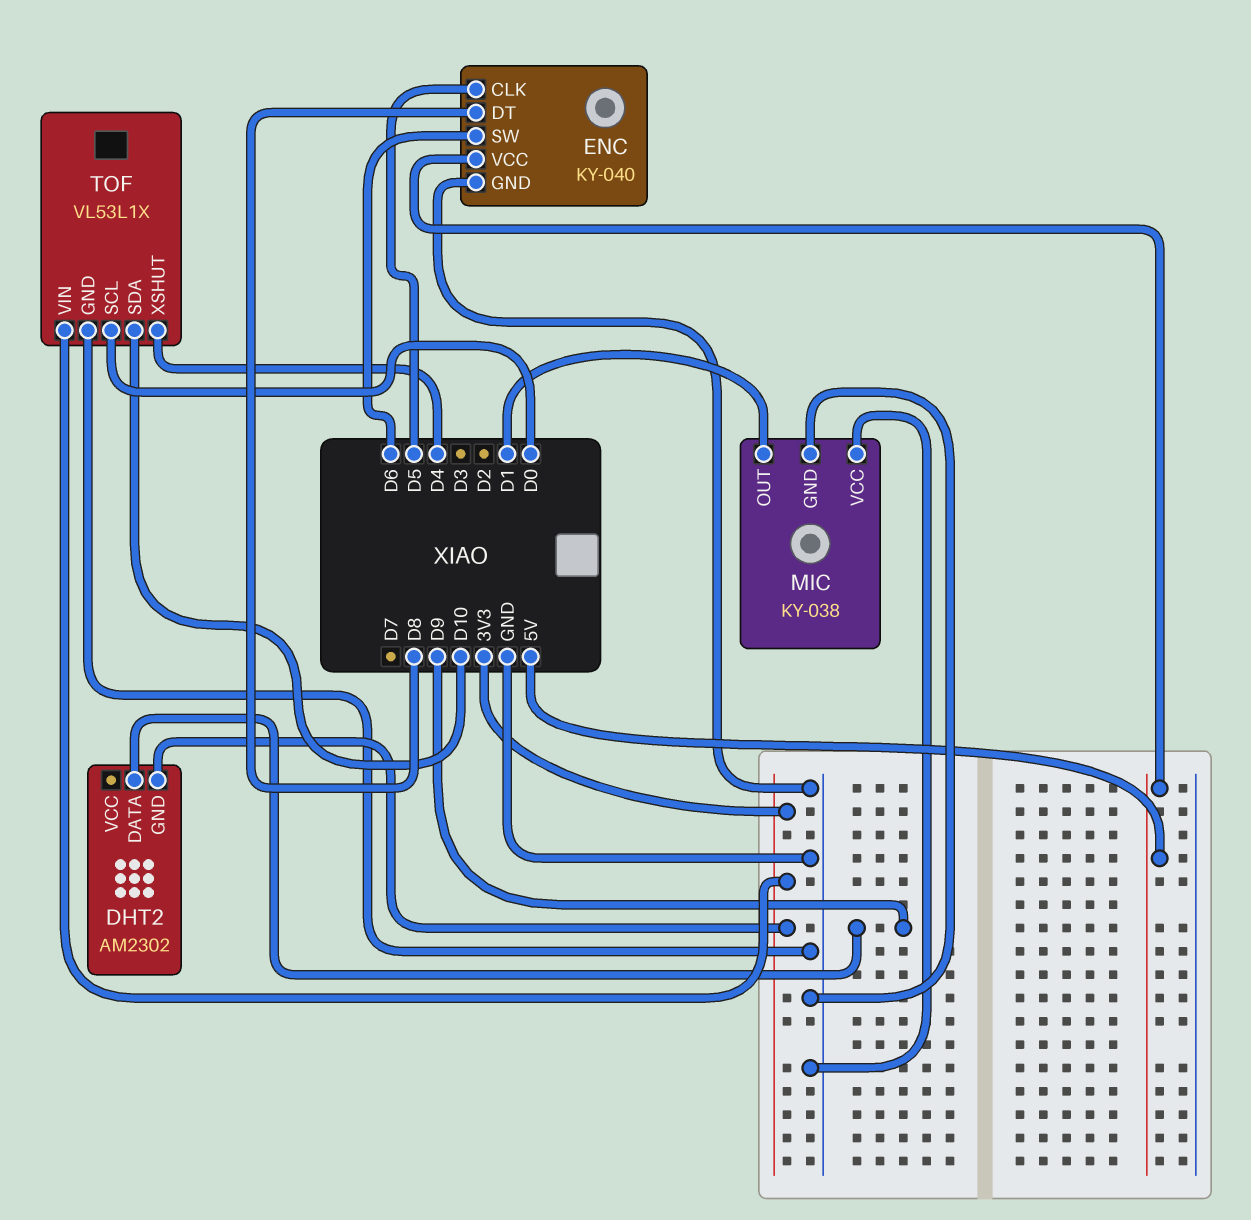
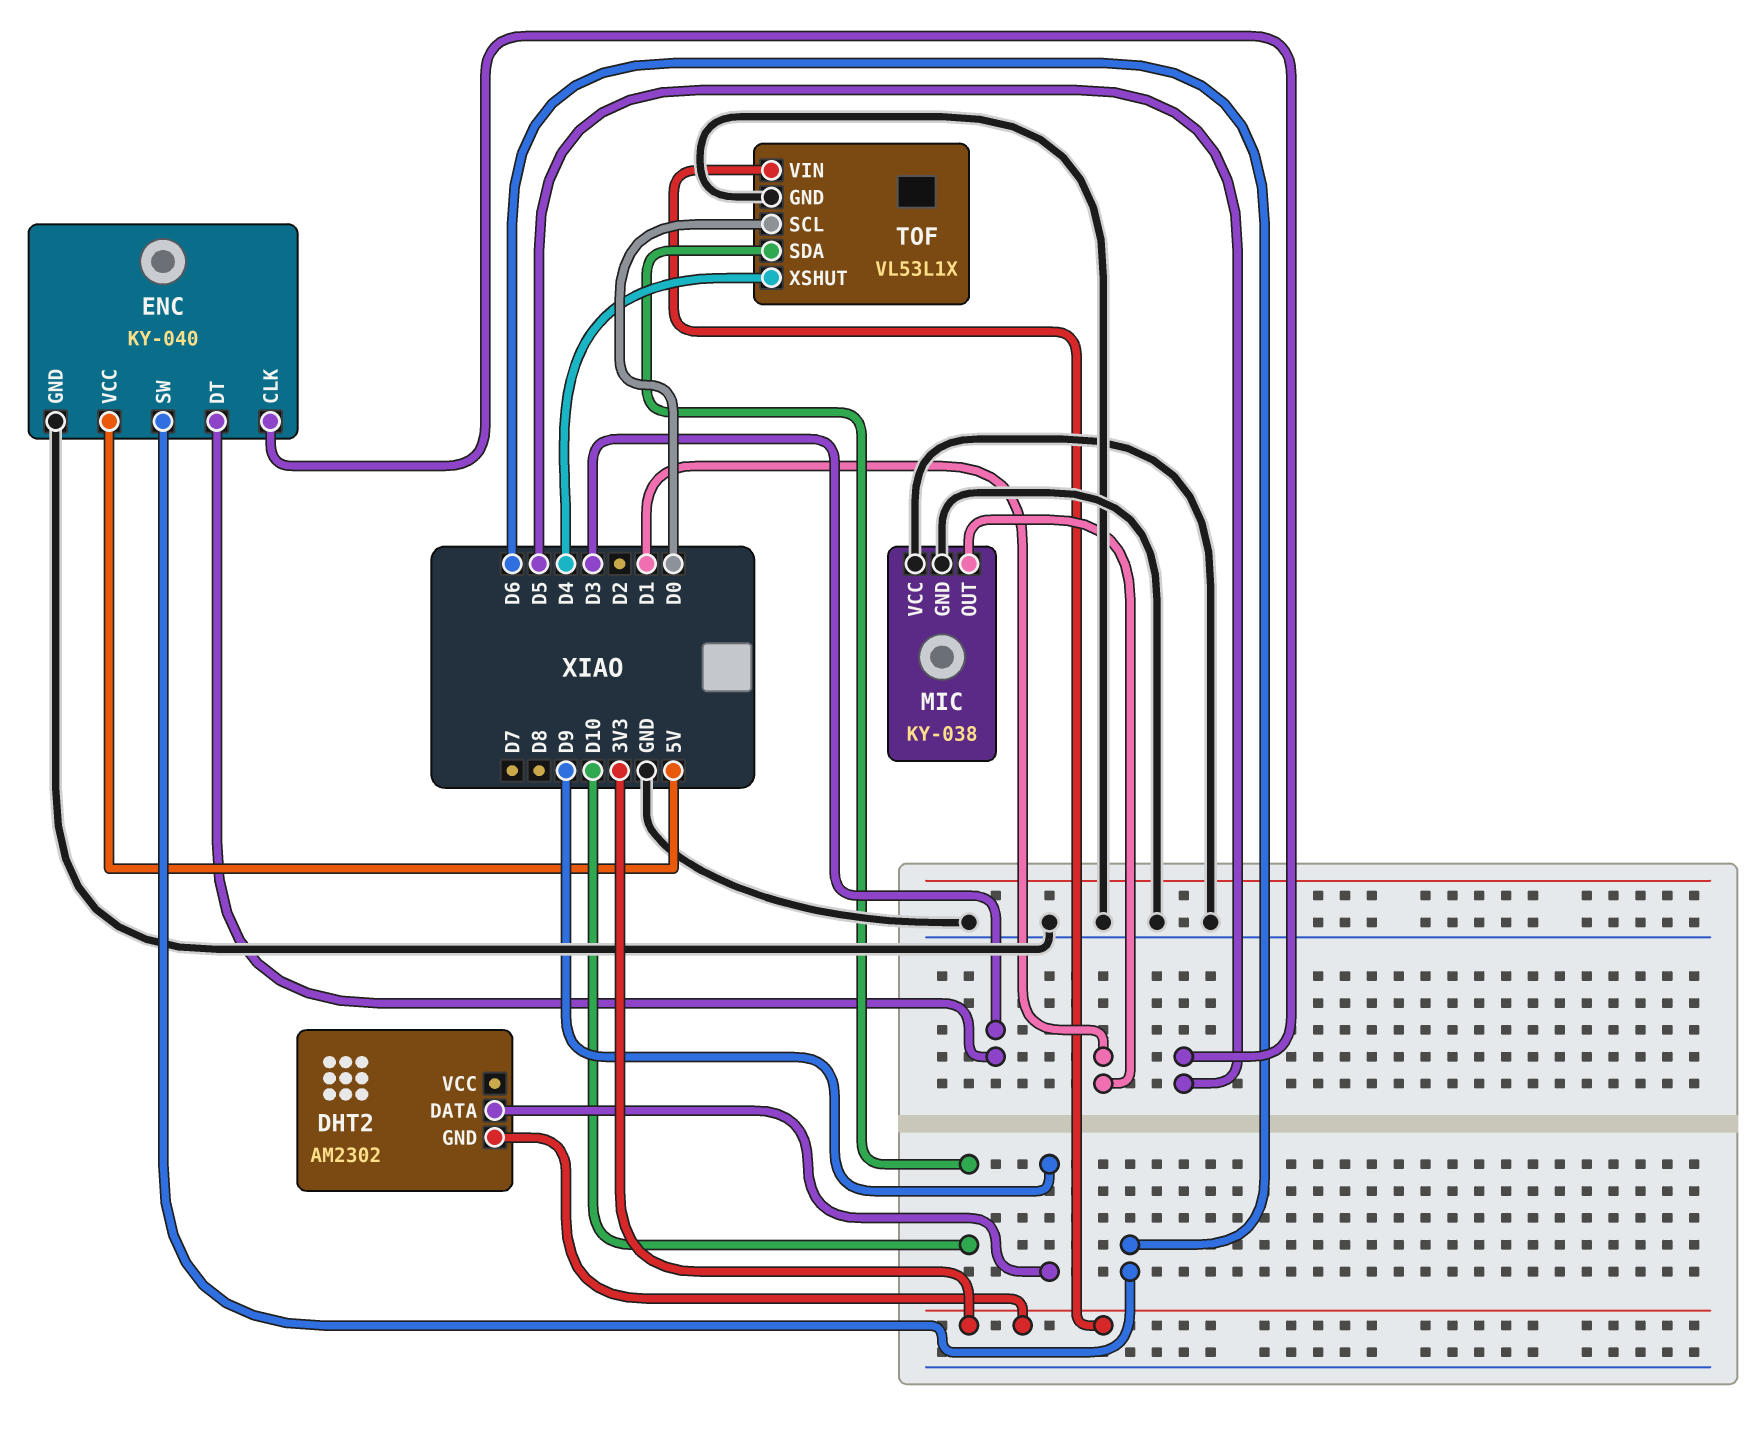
ENC pin DT: D8 -> D3

